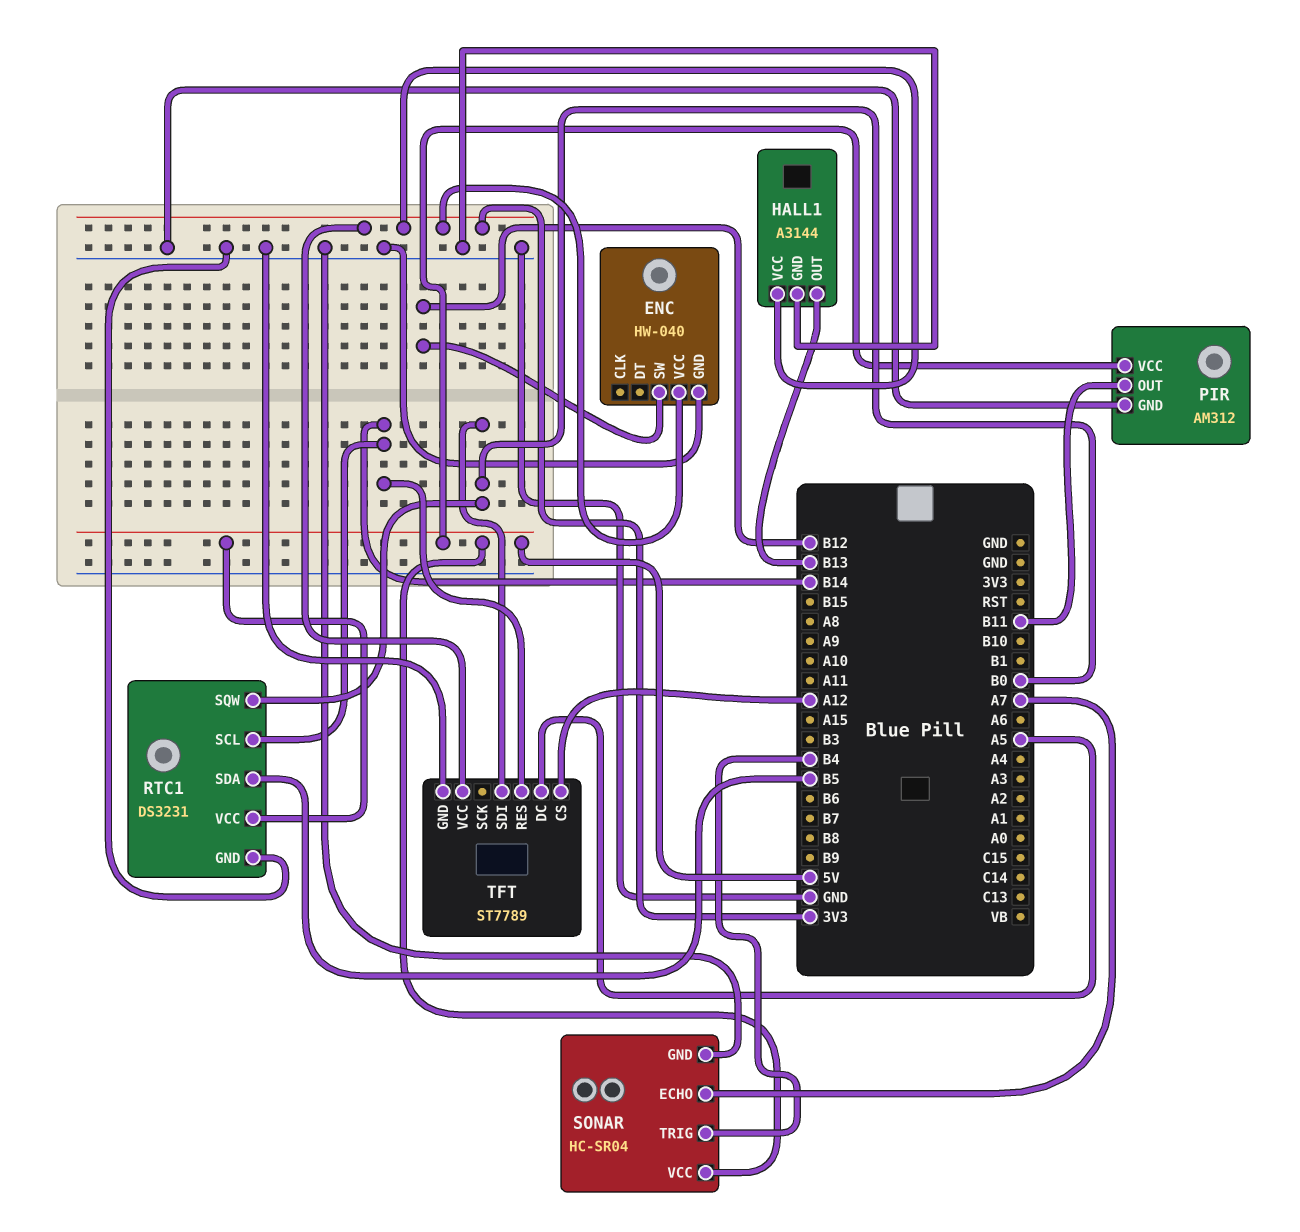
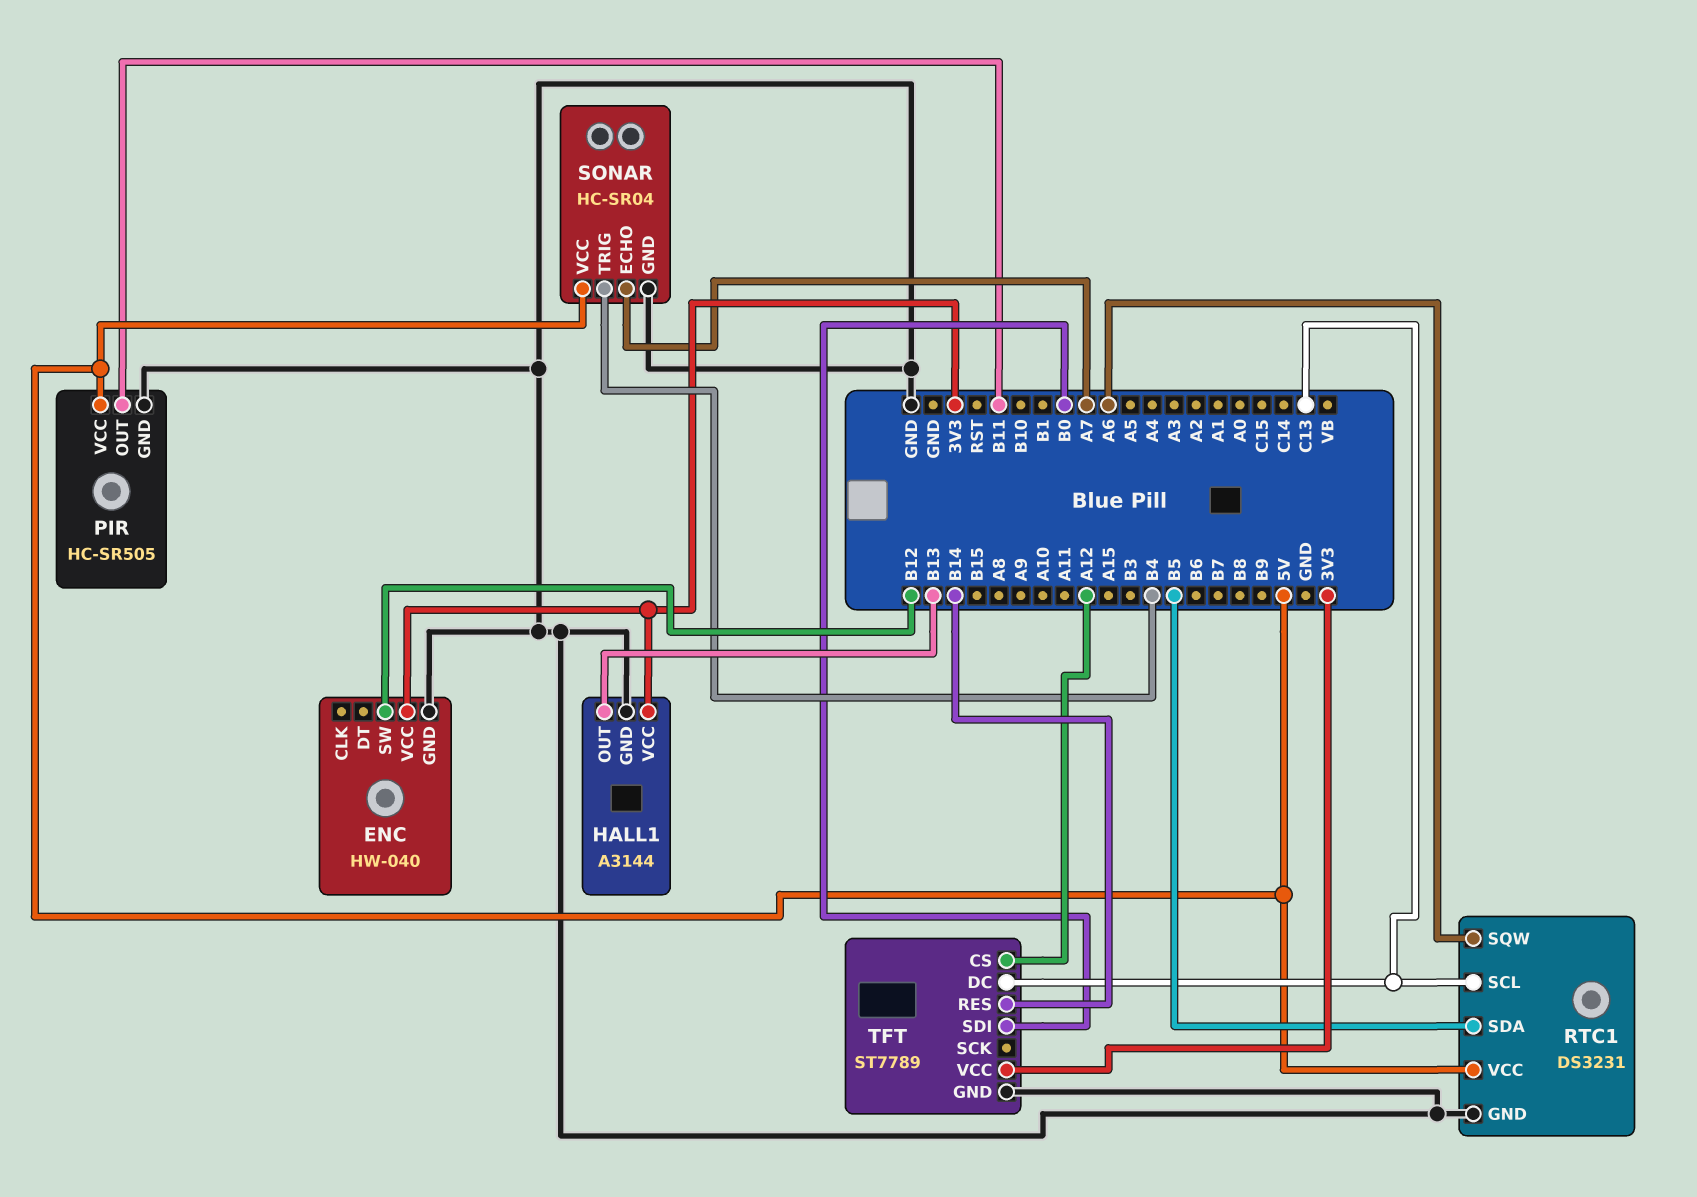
PIR: AM312 -> HC-SR505
RTC1 pin SCL: B14 -> C13
RTC1 pin SQW: B0 -> A6
TFT pin DC: A5 -> C13

